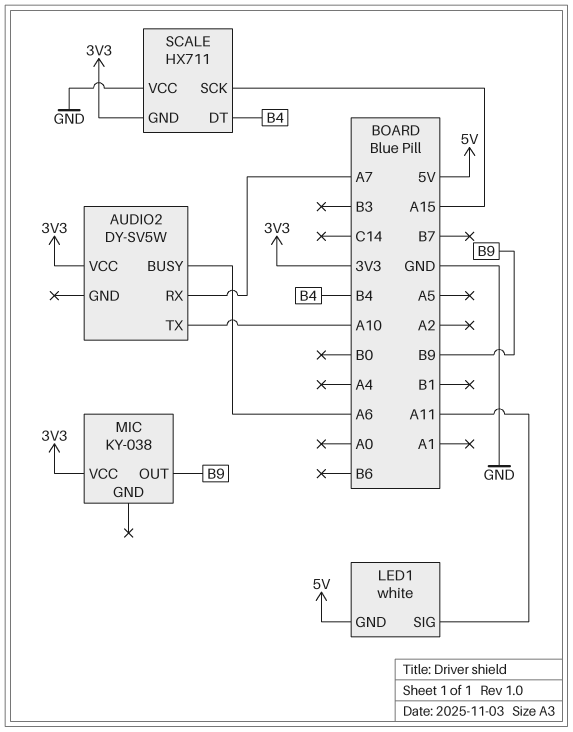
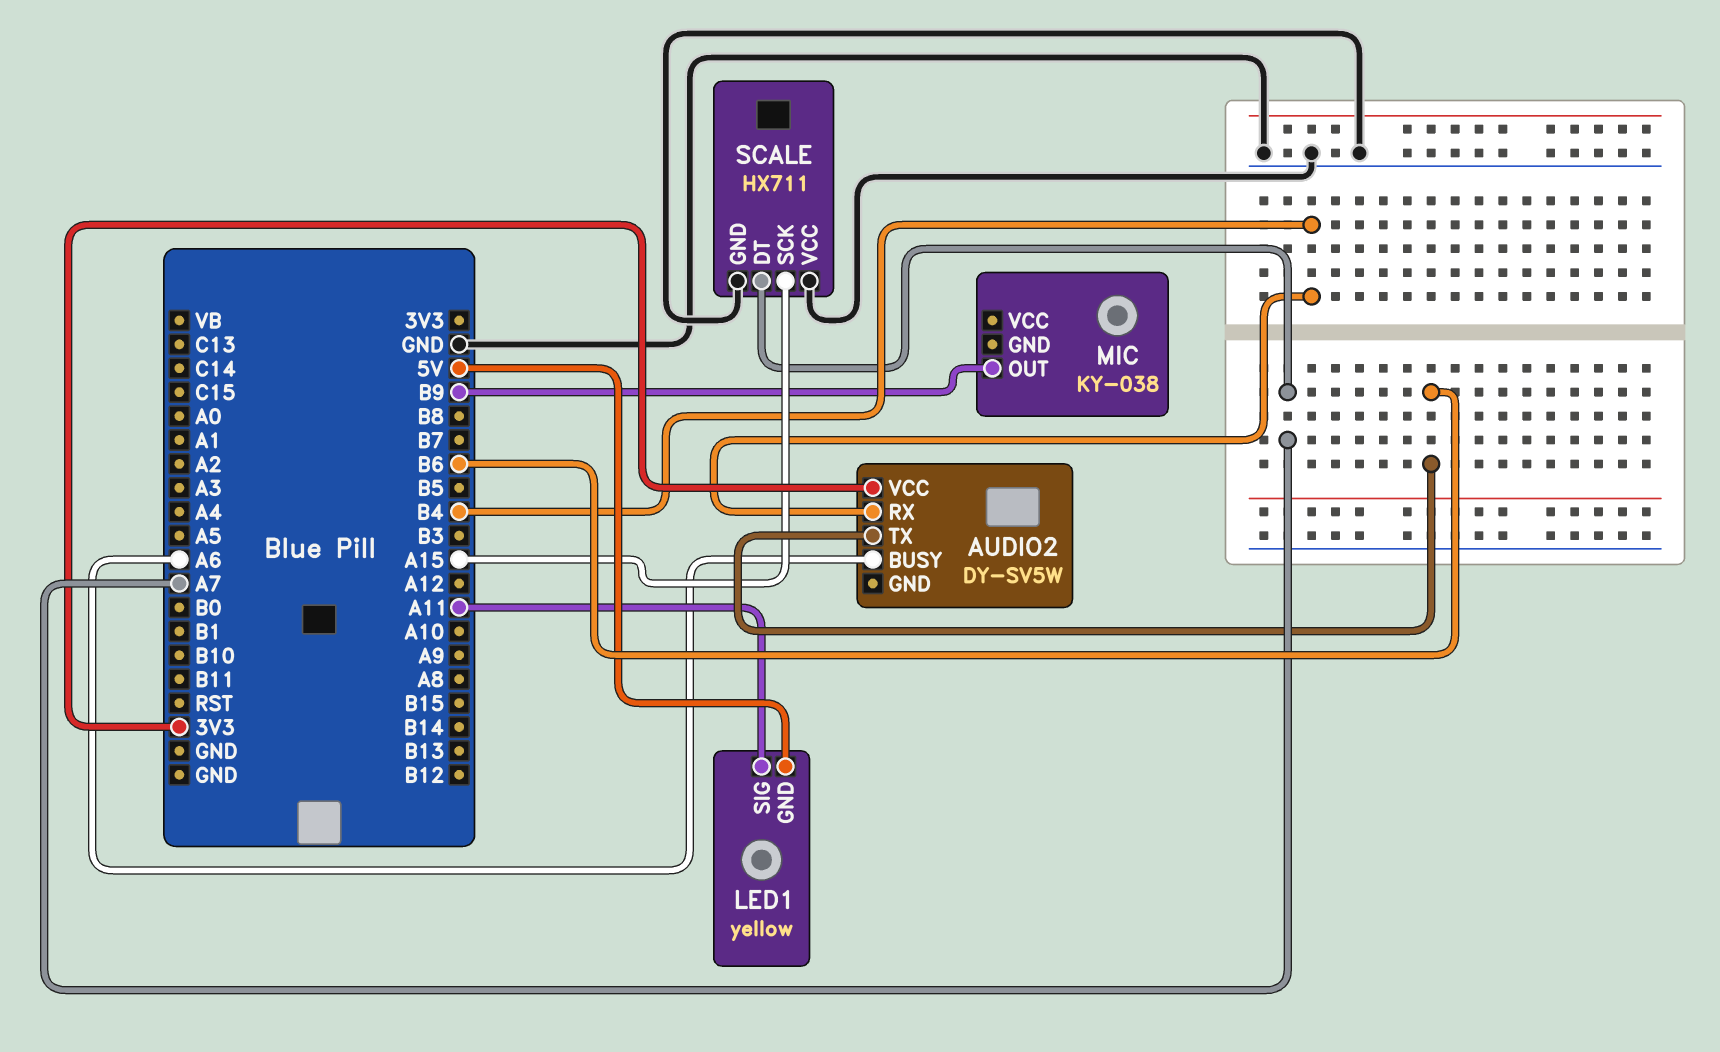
AUDIO2 pin RX: A7 -> B4
AUDIO2 pin TX: A10 -> B6
LED1: white -> yellow
MIC pin VCC: 3V3 -> none
SCALE pin DT: B4 -> A7
SCALE pin GND: 3V3 -> GND

